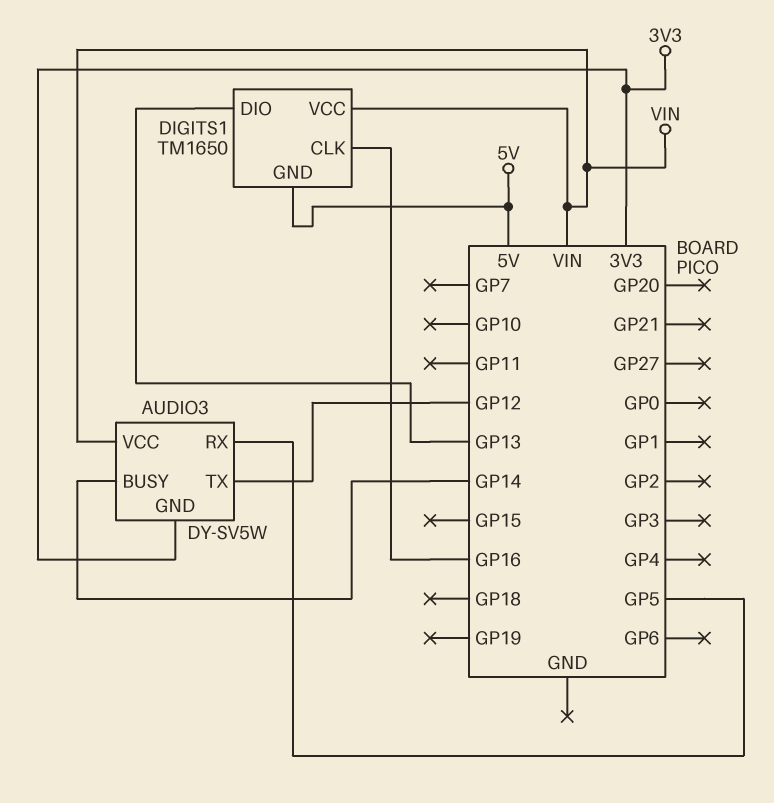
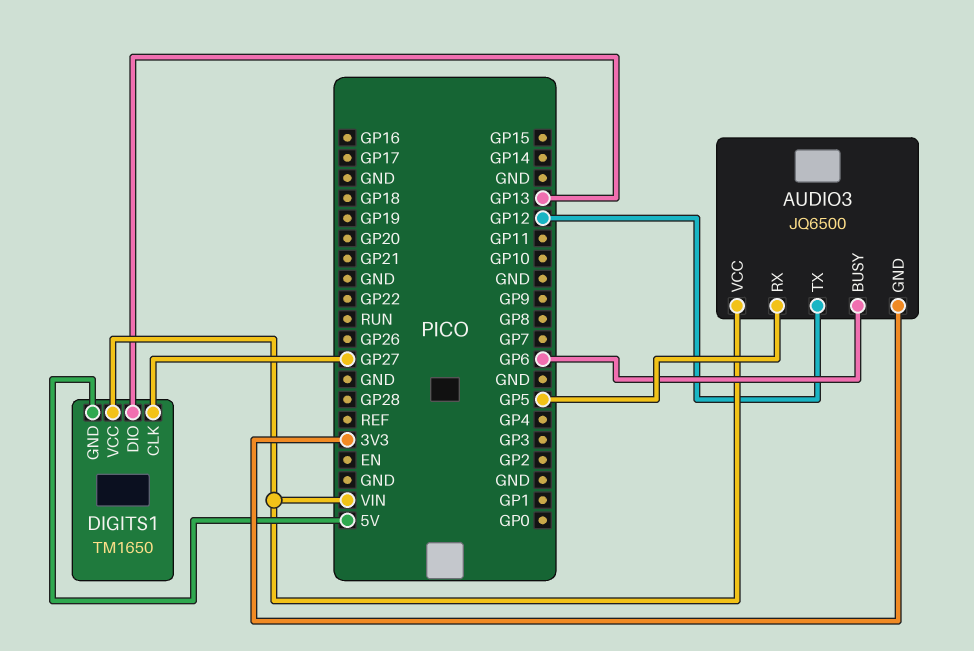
AUDIO3: DY-SV5W -> JQ6500
AUDIO3 pin BUSY: GP14 -> GP6
DIGITS1 pin CLK: GP16 -> GP27

